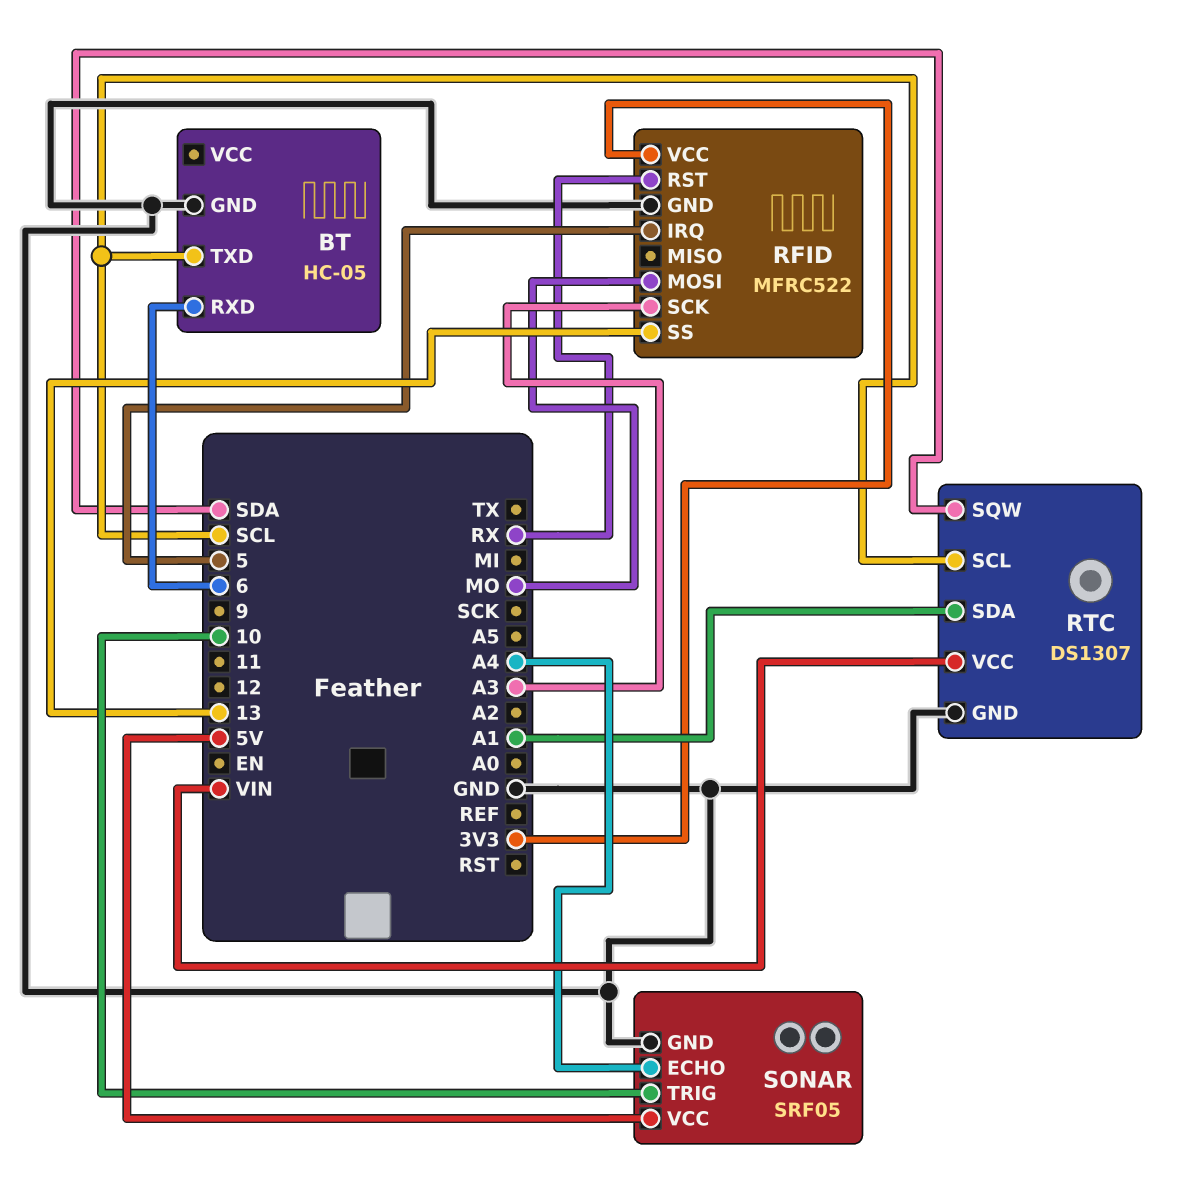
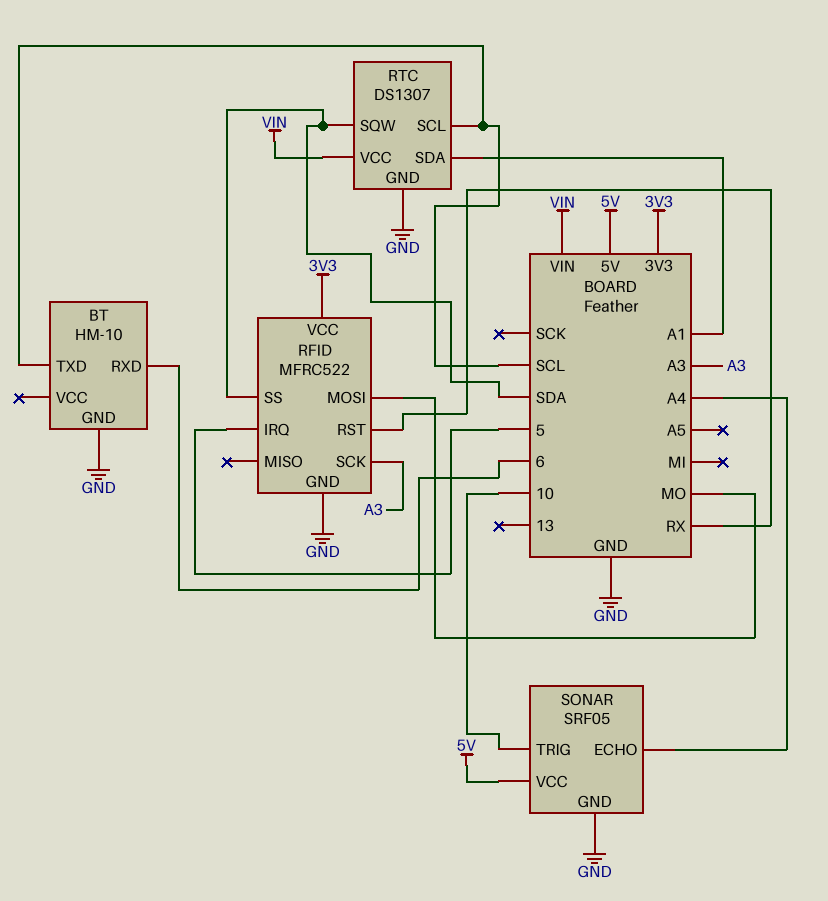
BT: HC-05 -> HM-10
RFID pin SS: 13 -> SDA

